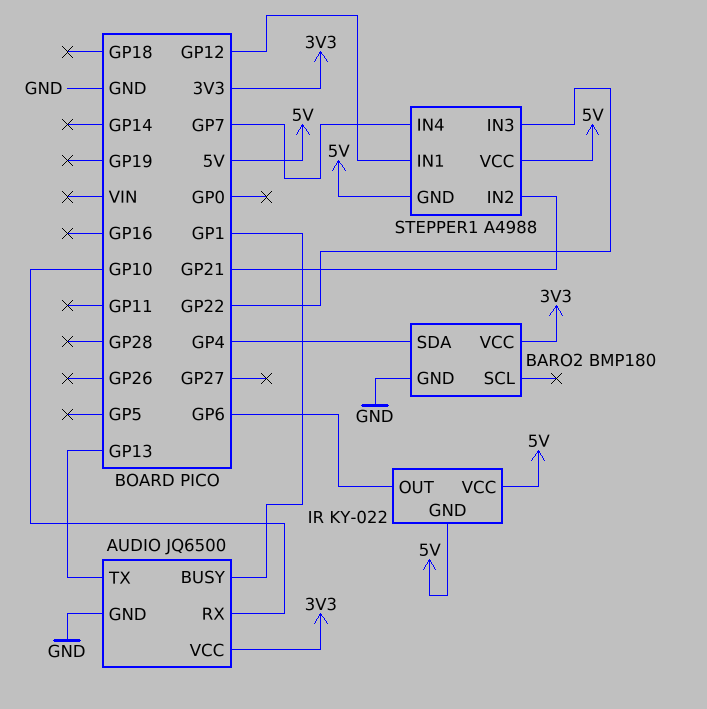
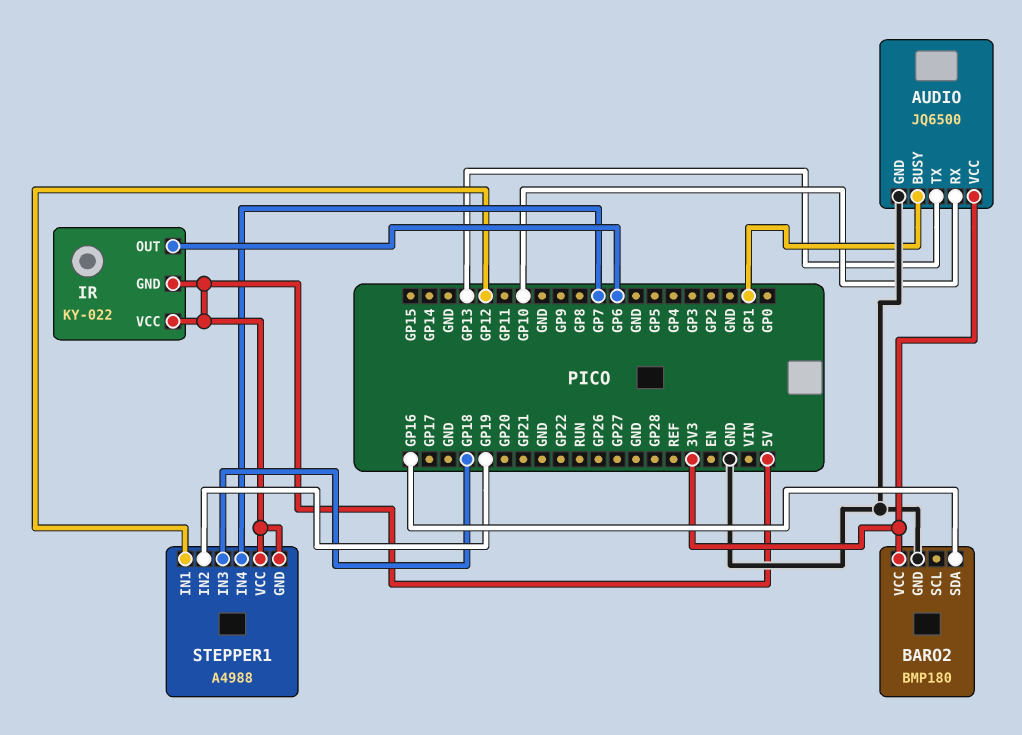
BARO2 pin SDA: GP4 -> GP16
STEPPER1 pin IN2: GP21 -> GP19
STEPPER1 pin IN3: GP22 -> GP18

